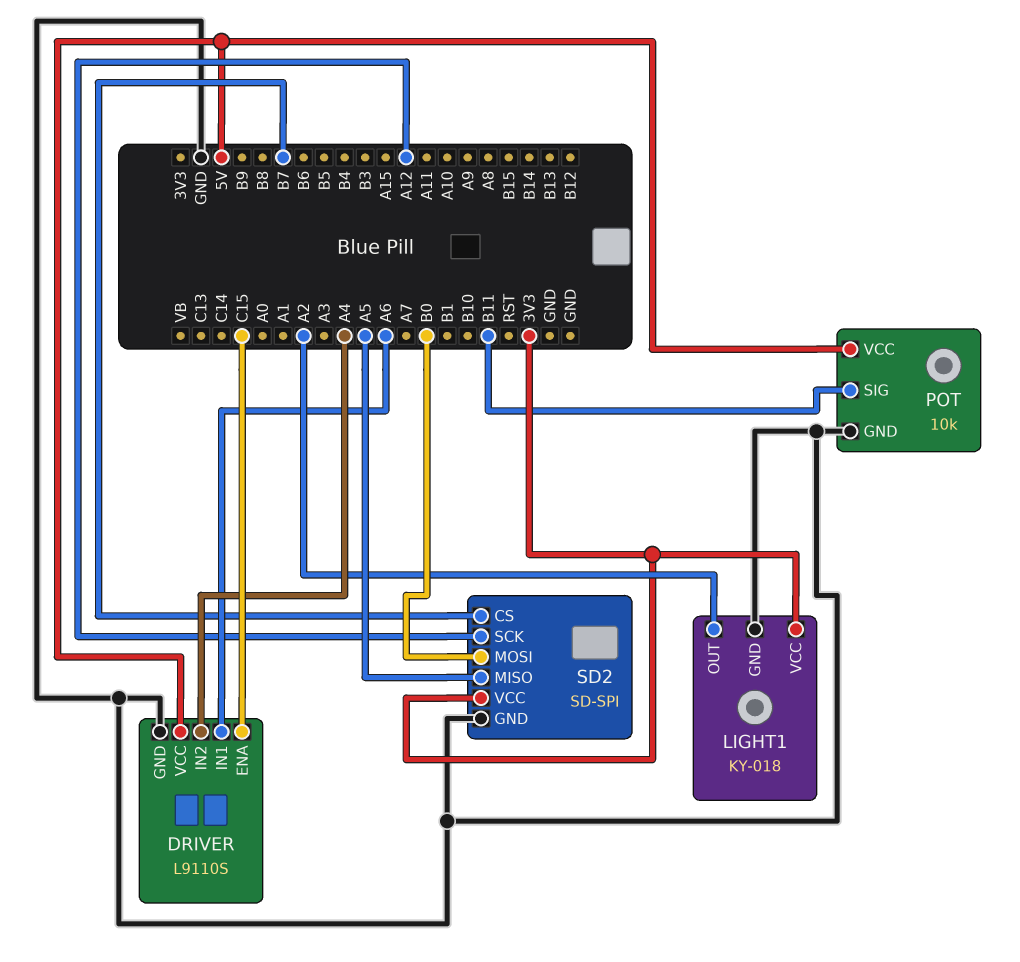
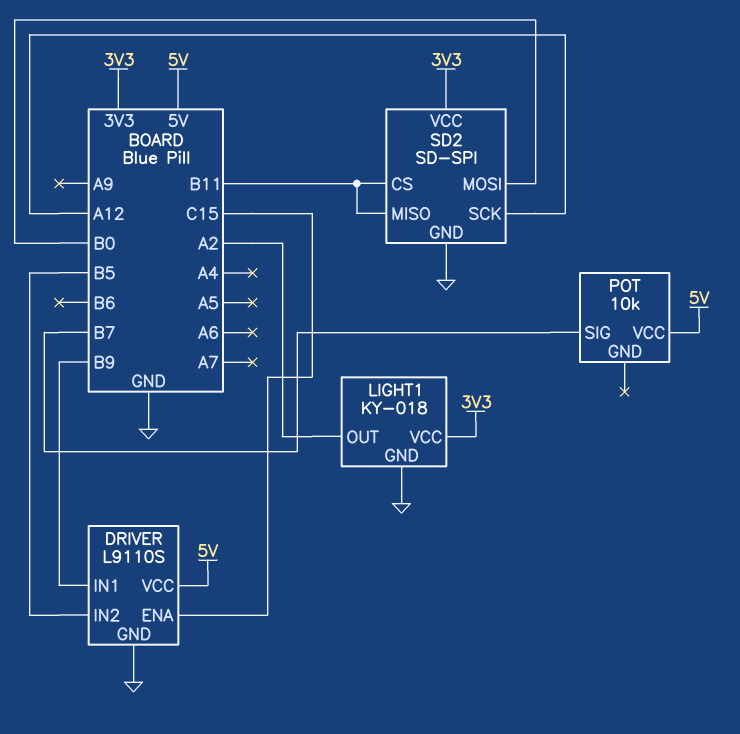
DRIVER pin IN1: A6 -> B9
DRIVER pin IN2: A4 -> B5
POT pin GND: GND -> none
POT pin SIG: B11 -> B7
SD2 pin CS: B7 -> B11
SD2 pin MISO: A5 -> B11

